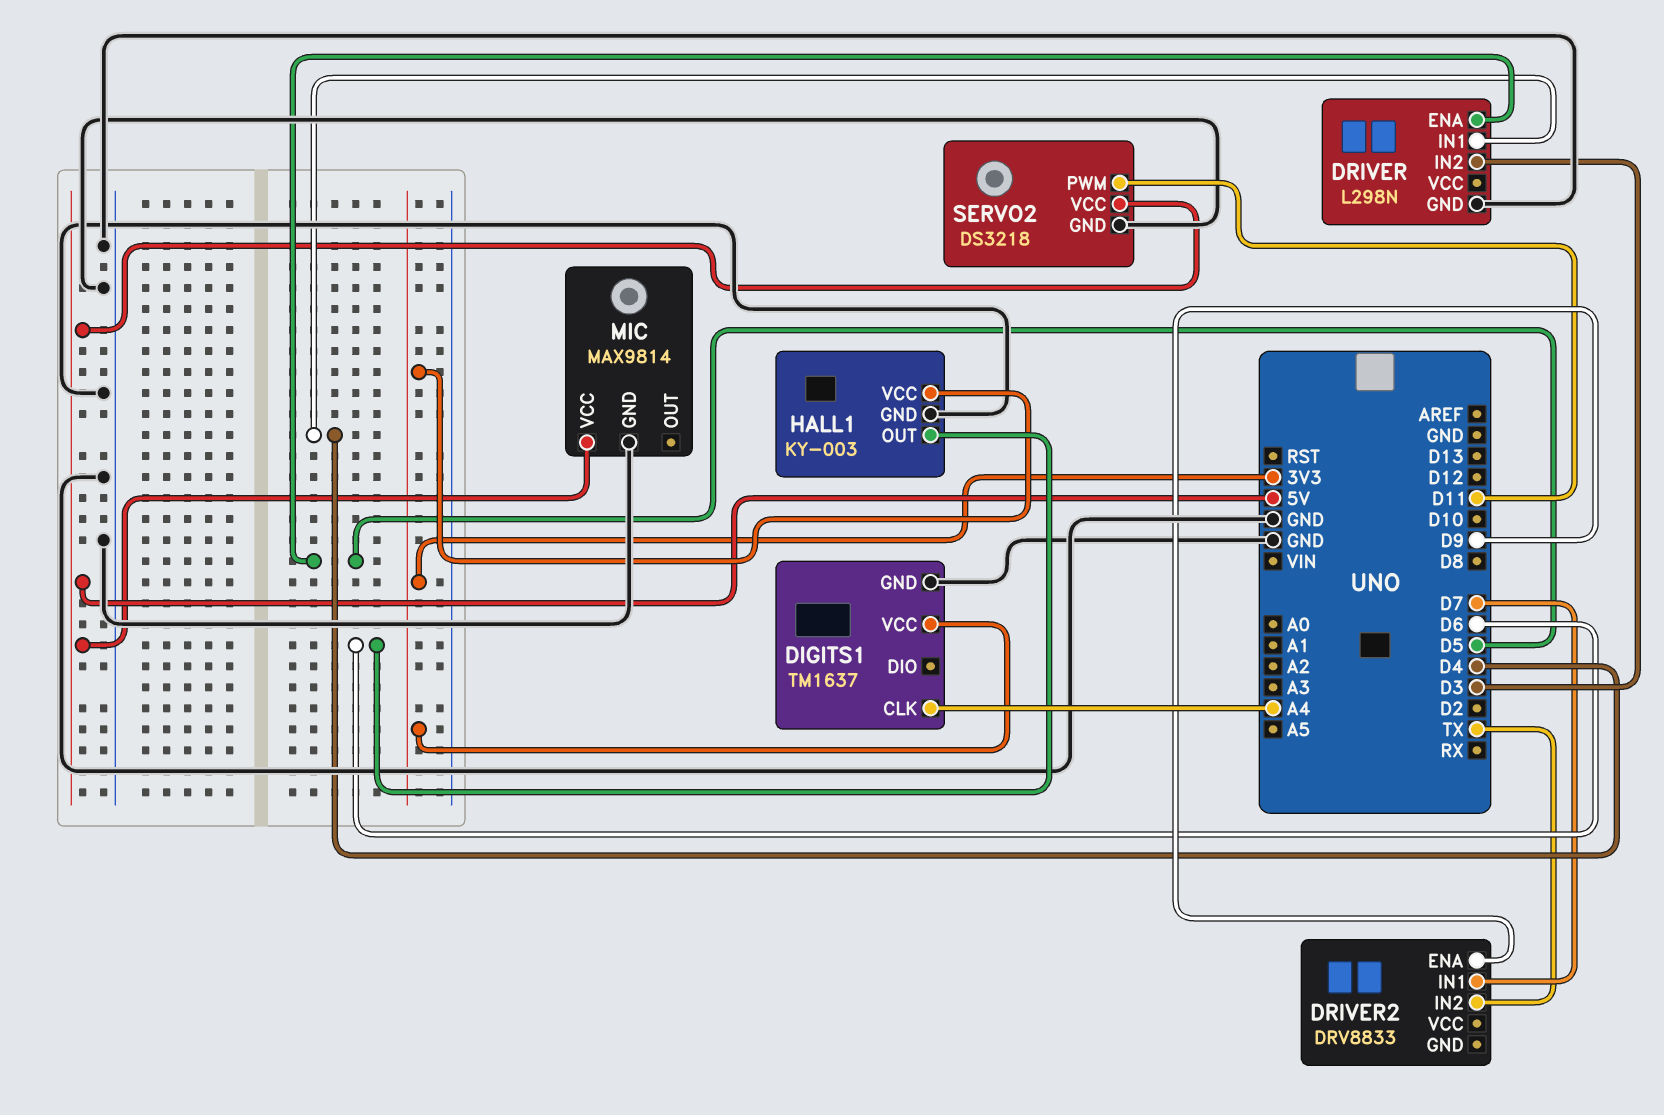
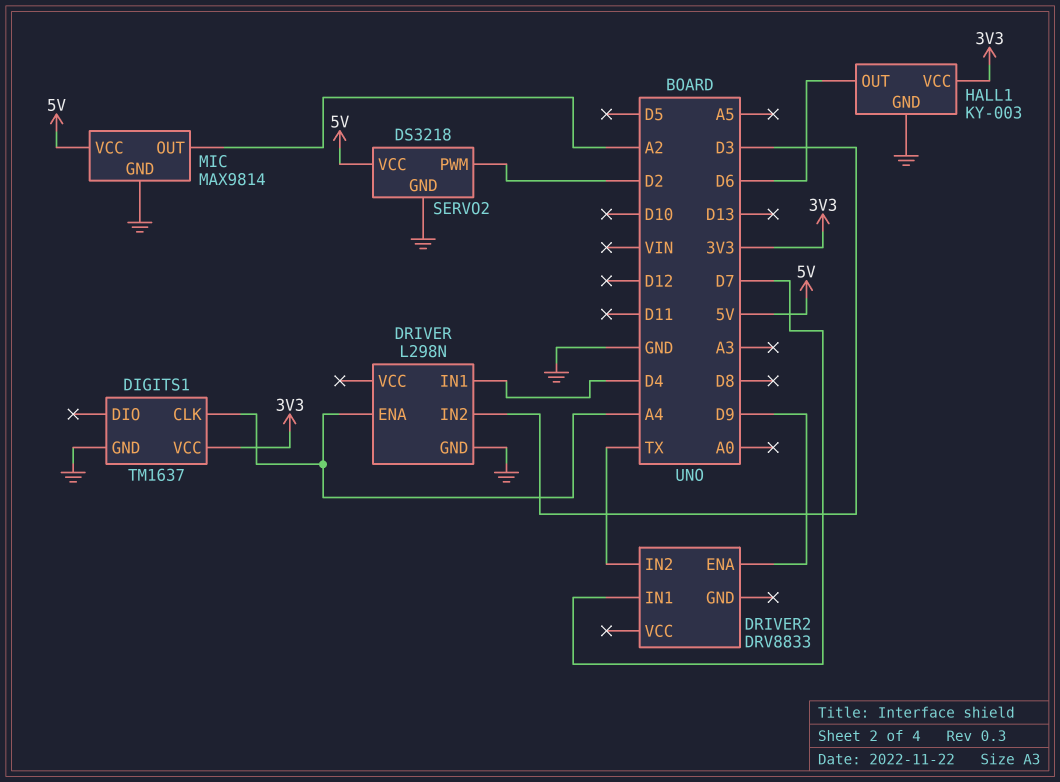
DRIVER pin ENA: D5 -> A4
MIC pin OUT: none -> A2
SERVO2 pin PWM: D11 -> D2

